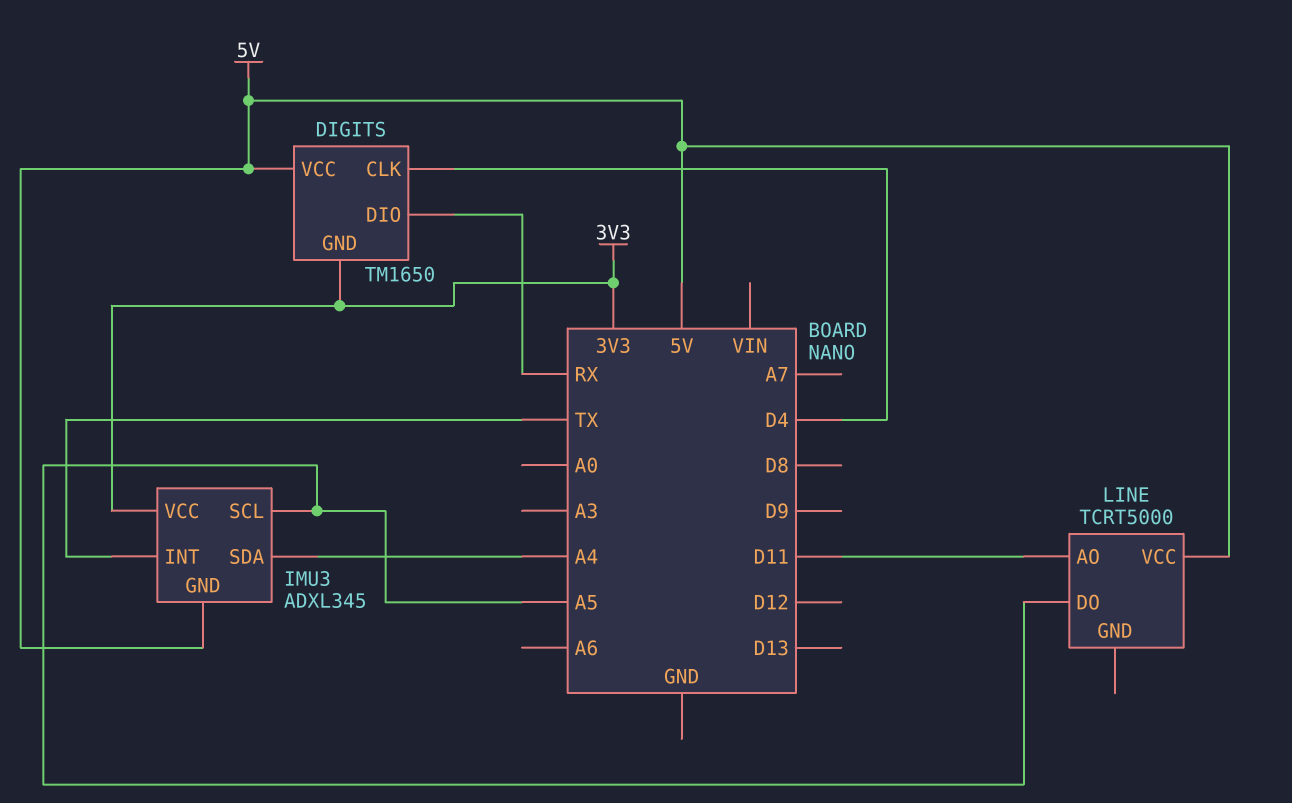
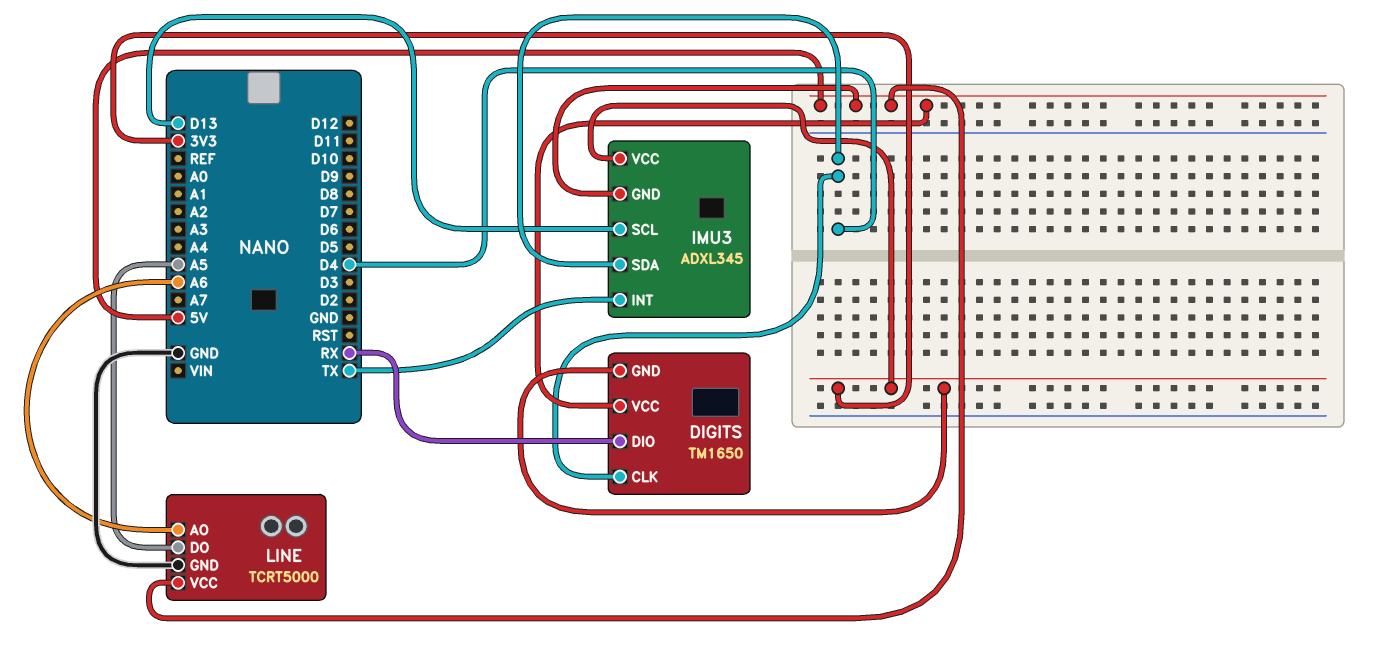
IMU3 pin SCL: A5 -> D13
IMU3 pin SDA: A4 -> D4
LINE pin AO: D11 -> A6
LINE pin GND: none -> GND

